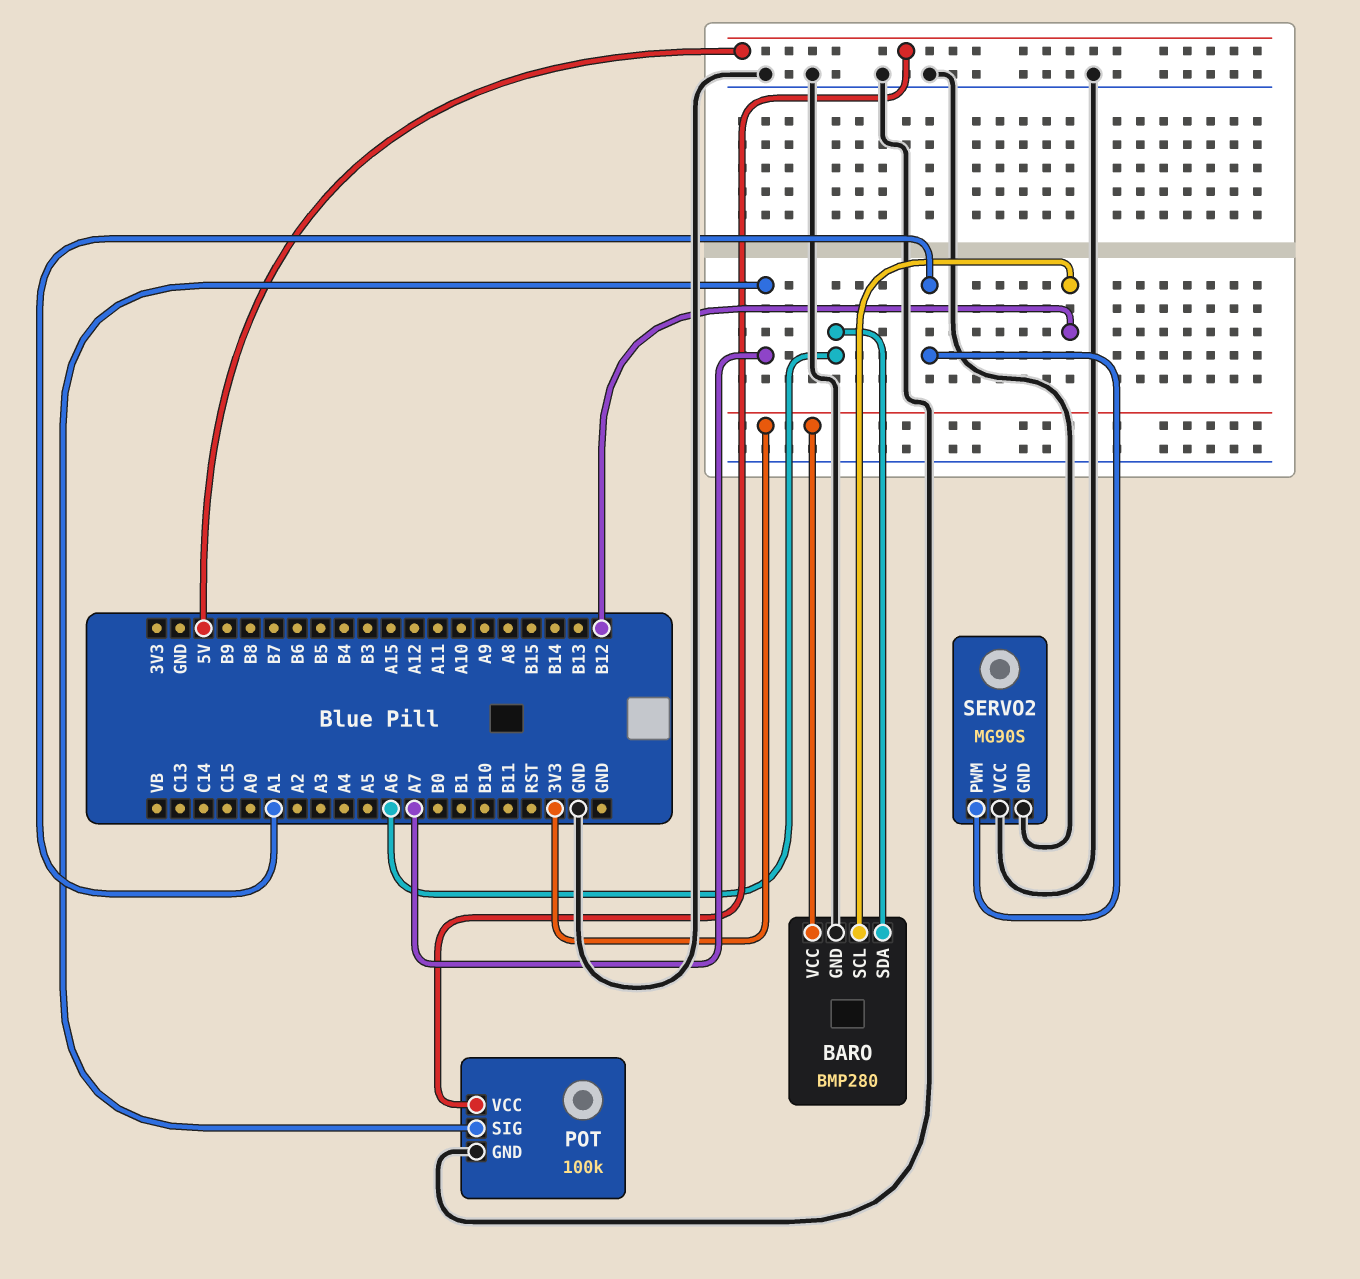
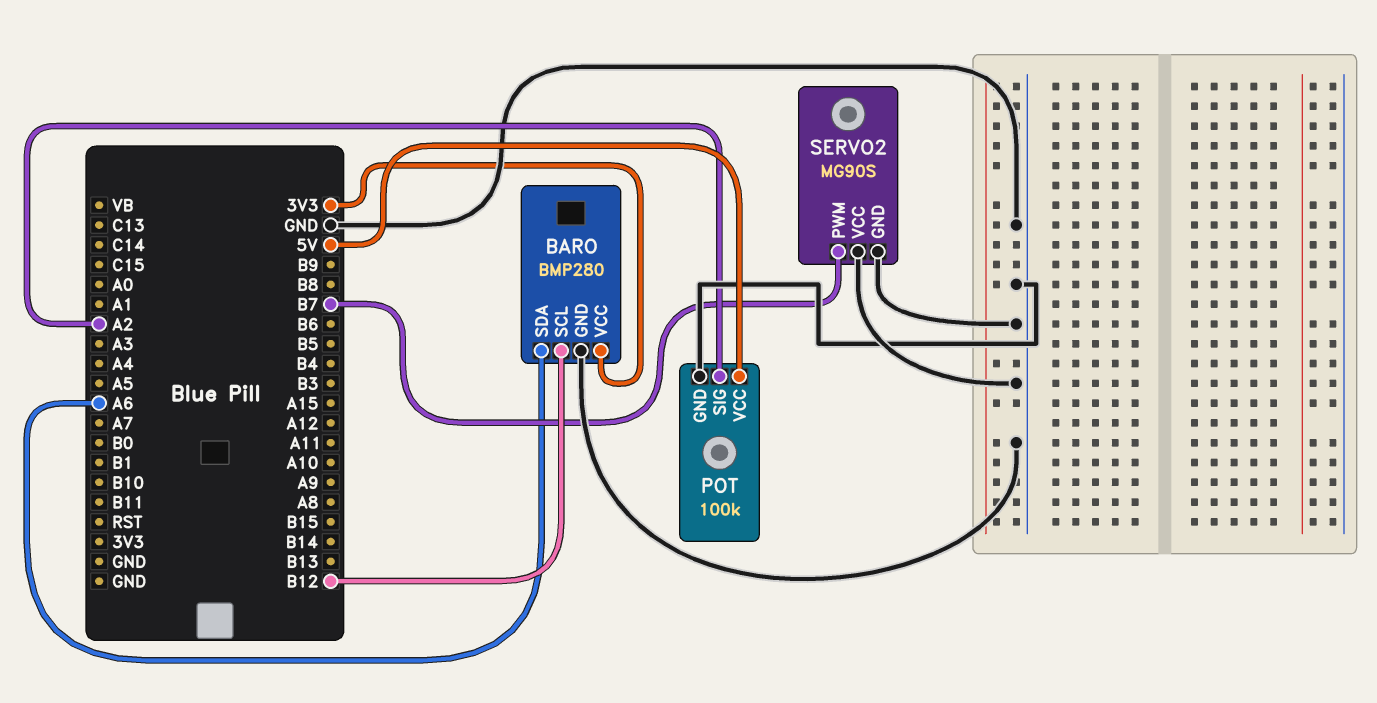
POT pin SIG: A7 -> A2
SERVO2 pin PWM: A1 -> B7

